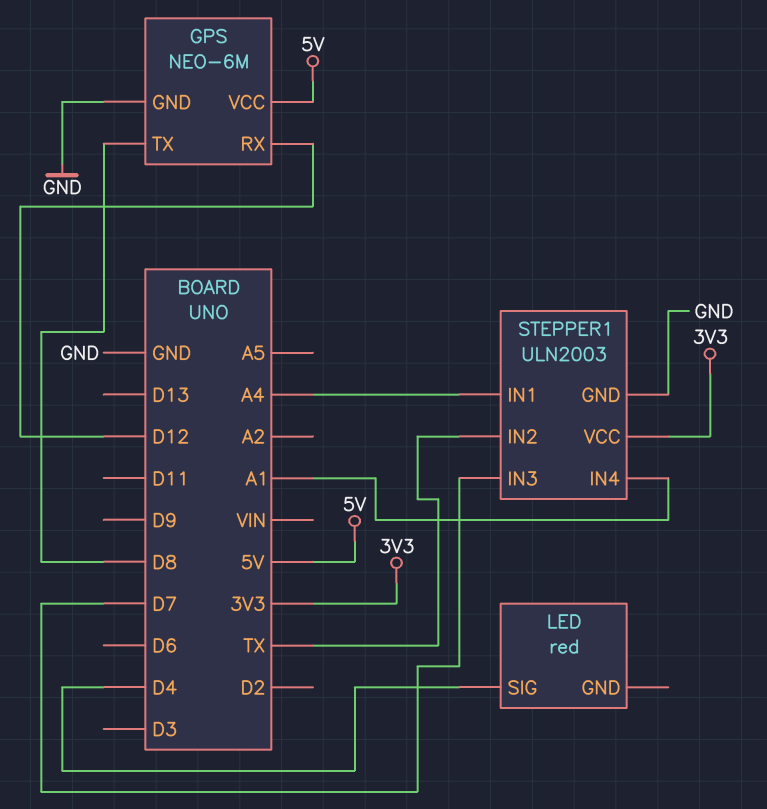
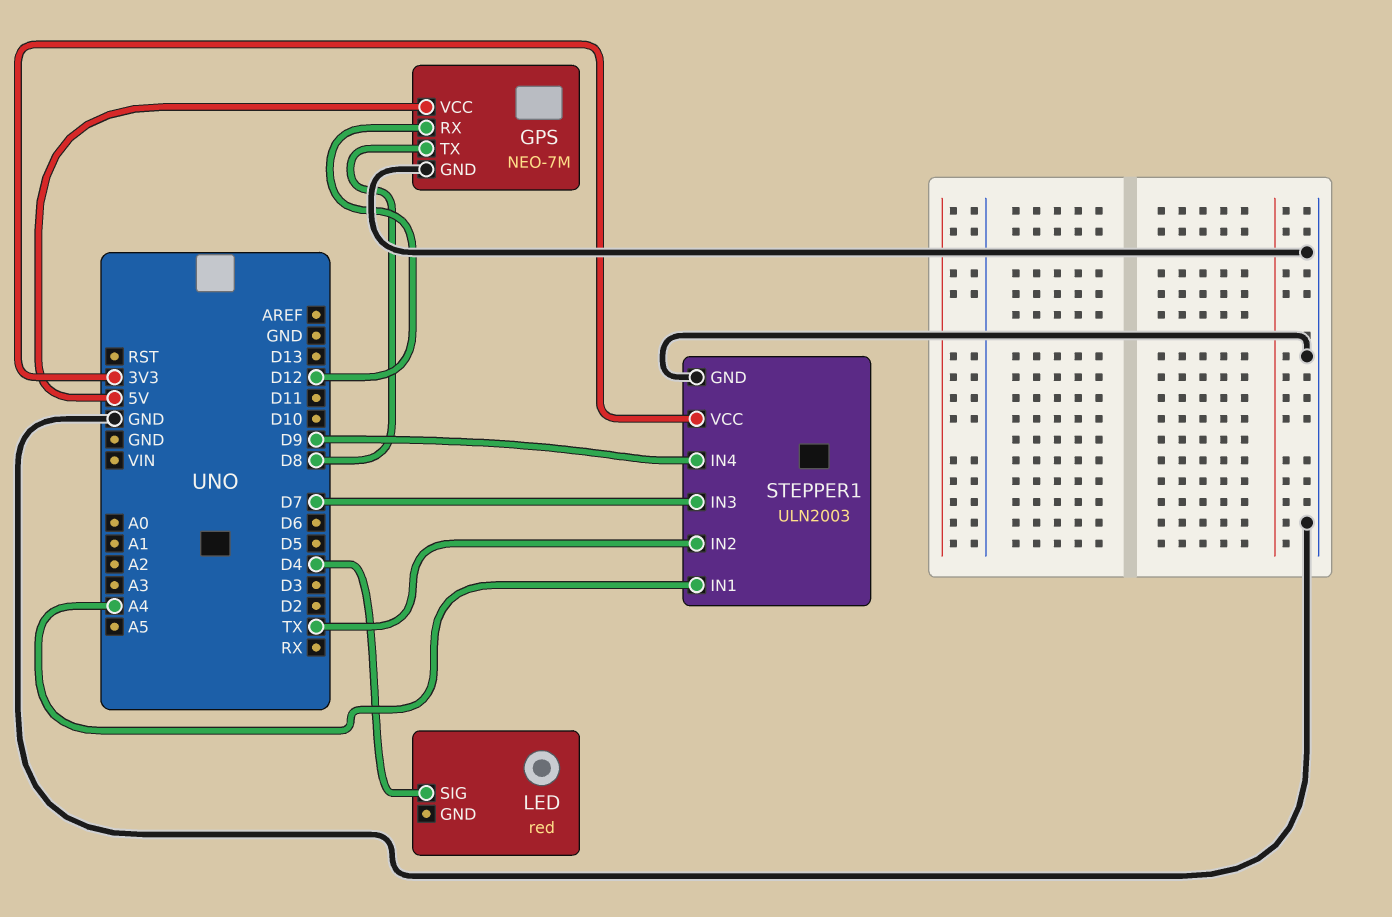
GPS: NEO-6M -> NEO-7M
STEPPER1 pin IN4: A1 -> D9

